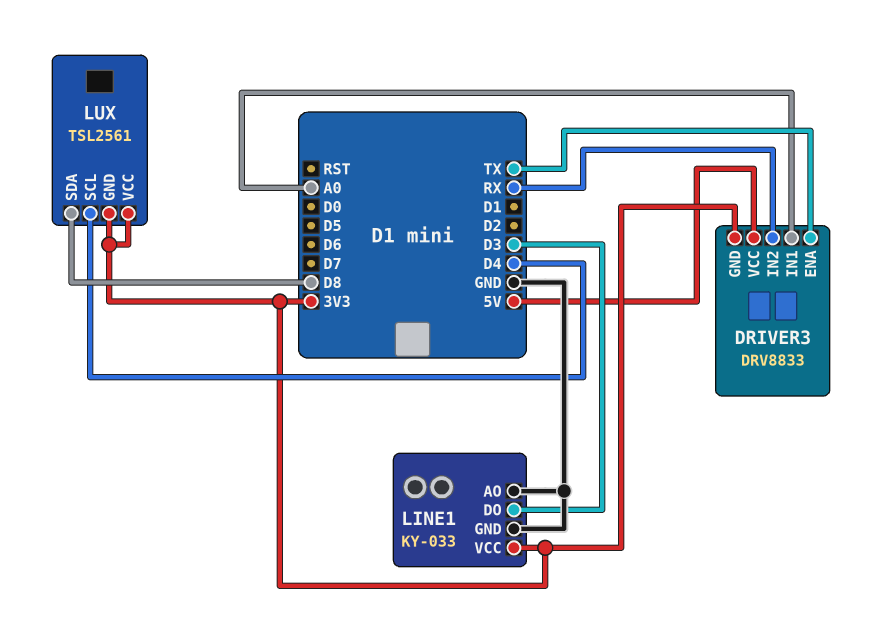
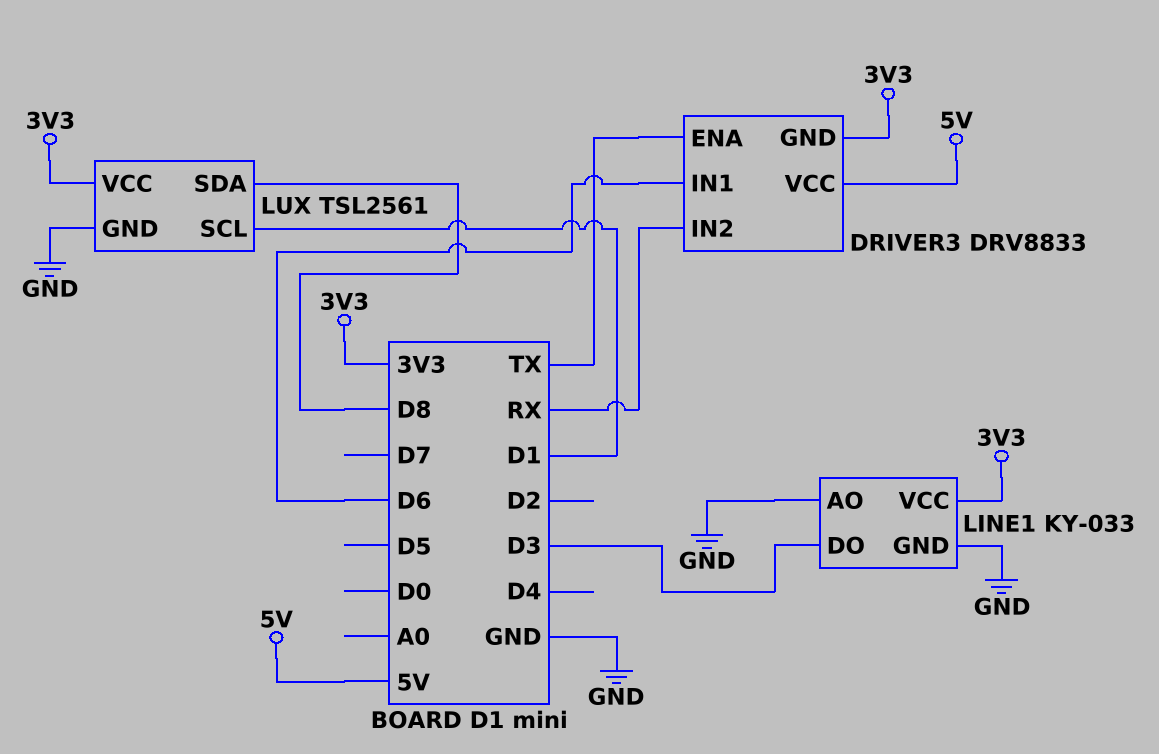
DRIVER3 pin IN1: A0 -> D6
LUX pin GND: 3V3 -> GND
LUX pin SCL: D4 -> D1

